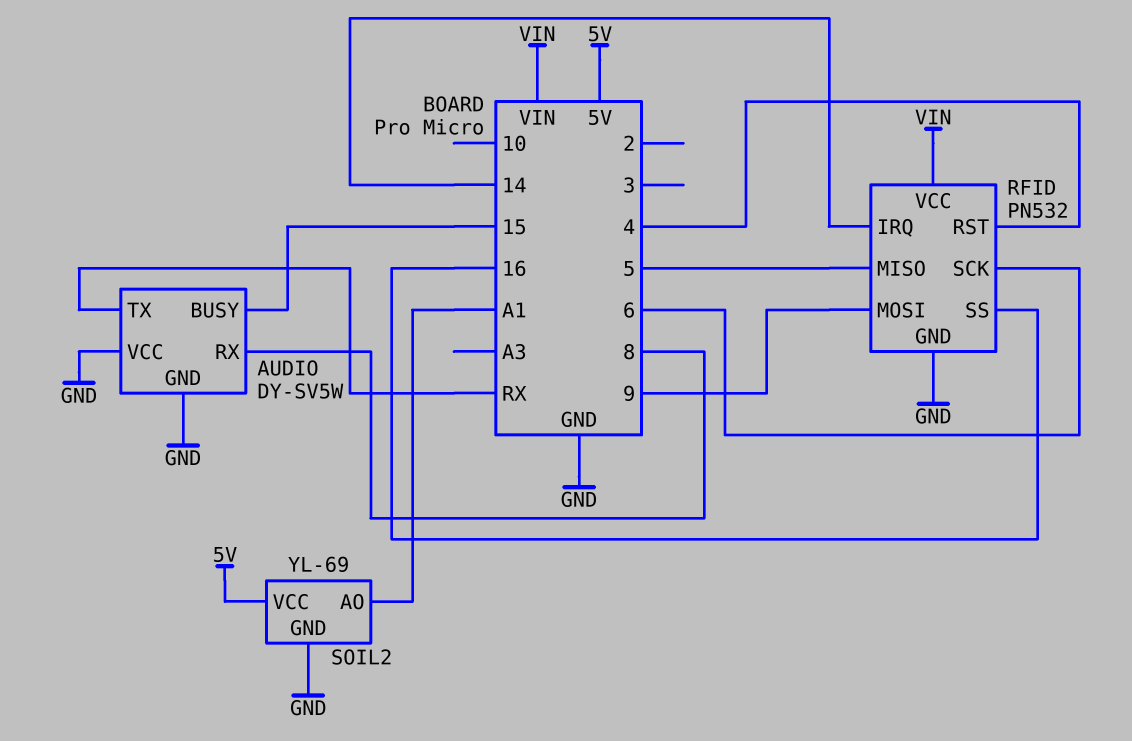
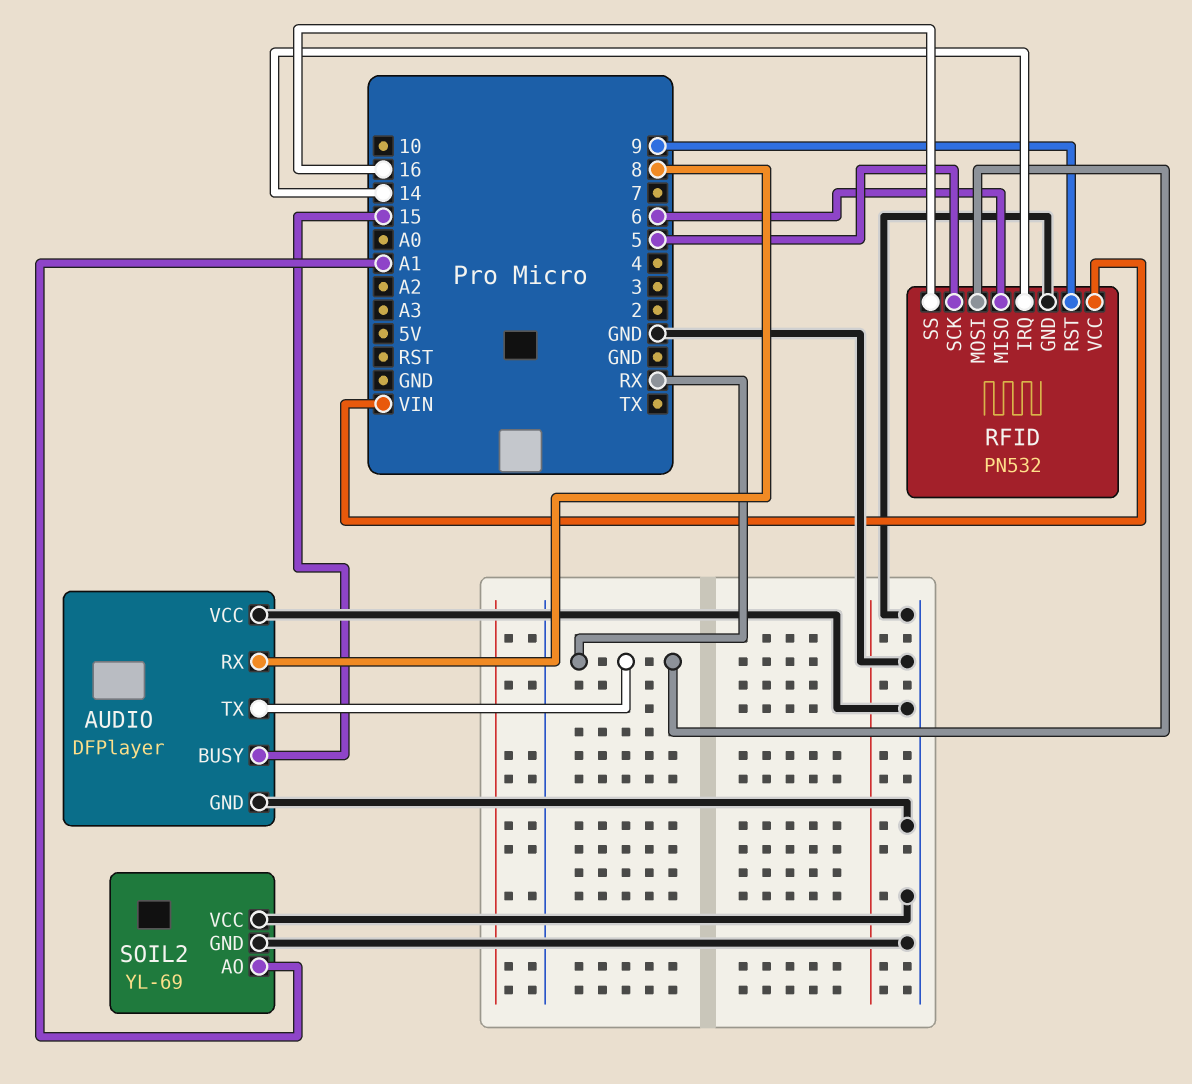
AUDIO: DY-SV5W -> DFPlayer
RFID pin MISO: 5 -> 6
RFID pin MOSI: 9 -> RX
RFID pin RST: 4 -> 9
RFID pin SCK: 6 -> 5
SOIL2 pin VCC: 5V -> GND

